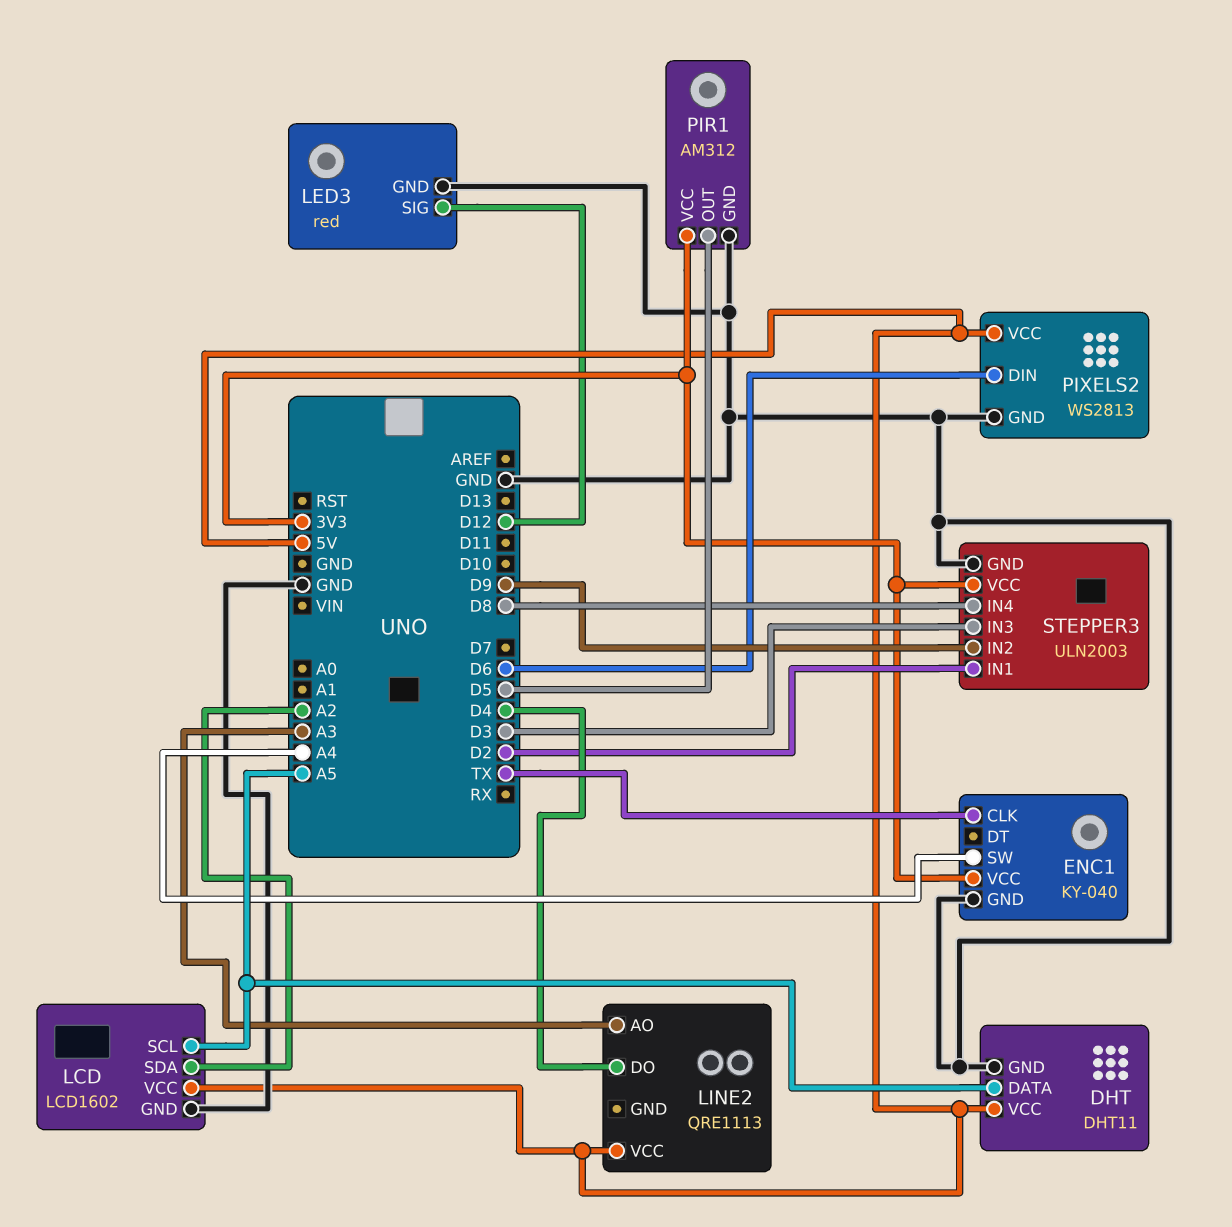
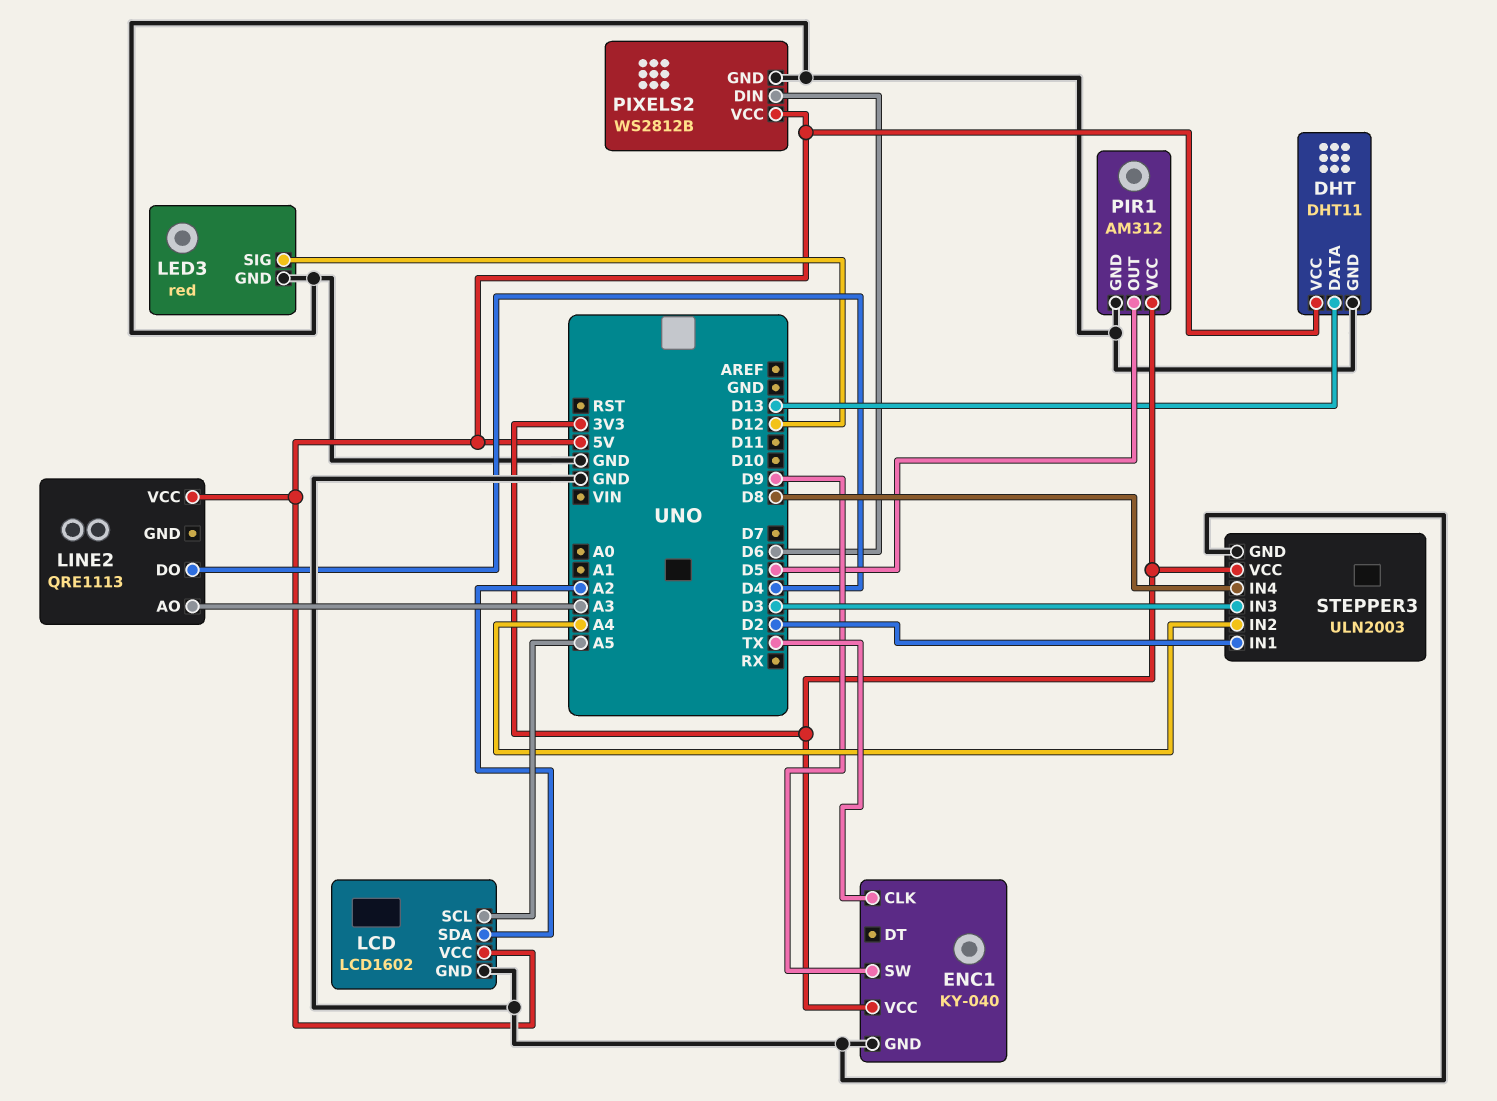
DHT pin DATA: A5 -> D13
ENC1 pin SW: A4 -> D9
PIXELS2: WS2813 -> WS2812B
STEPPER3 pin IN2: D9 -> A4

